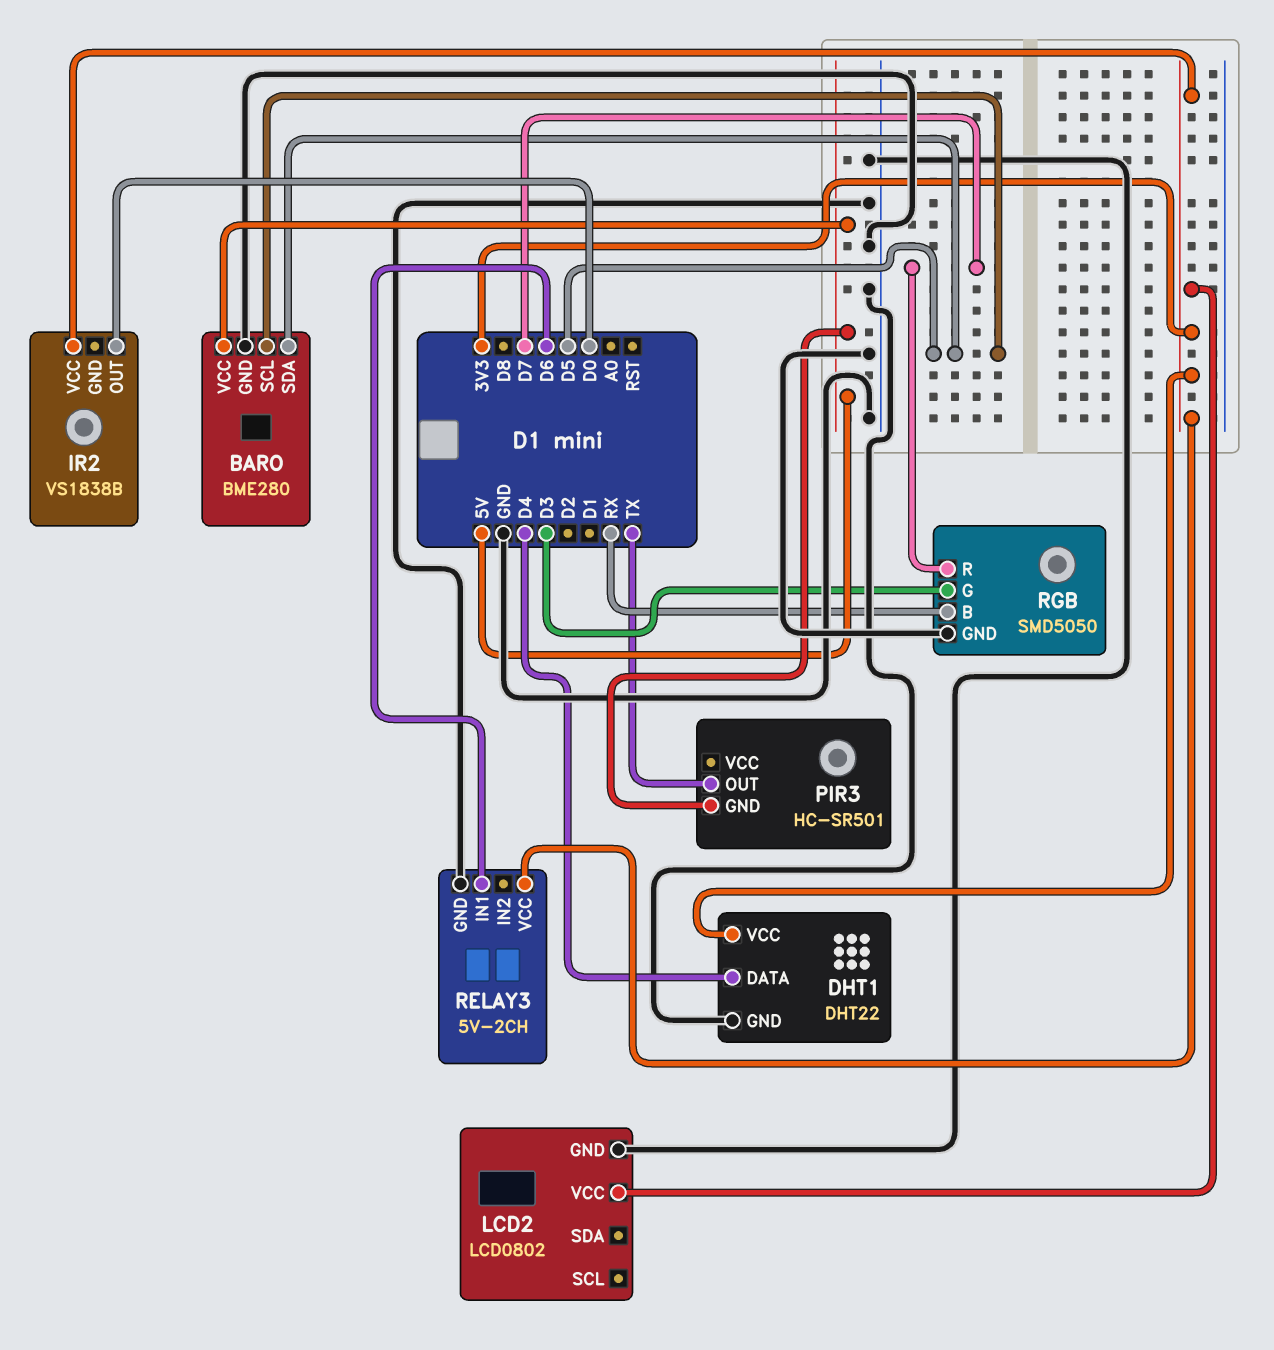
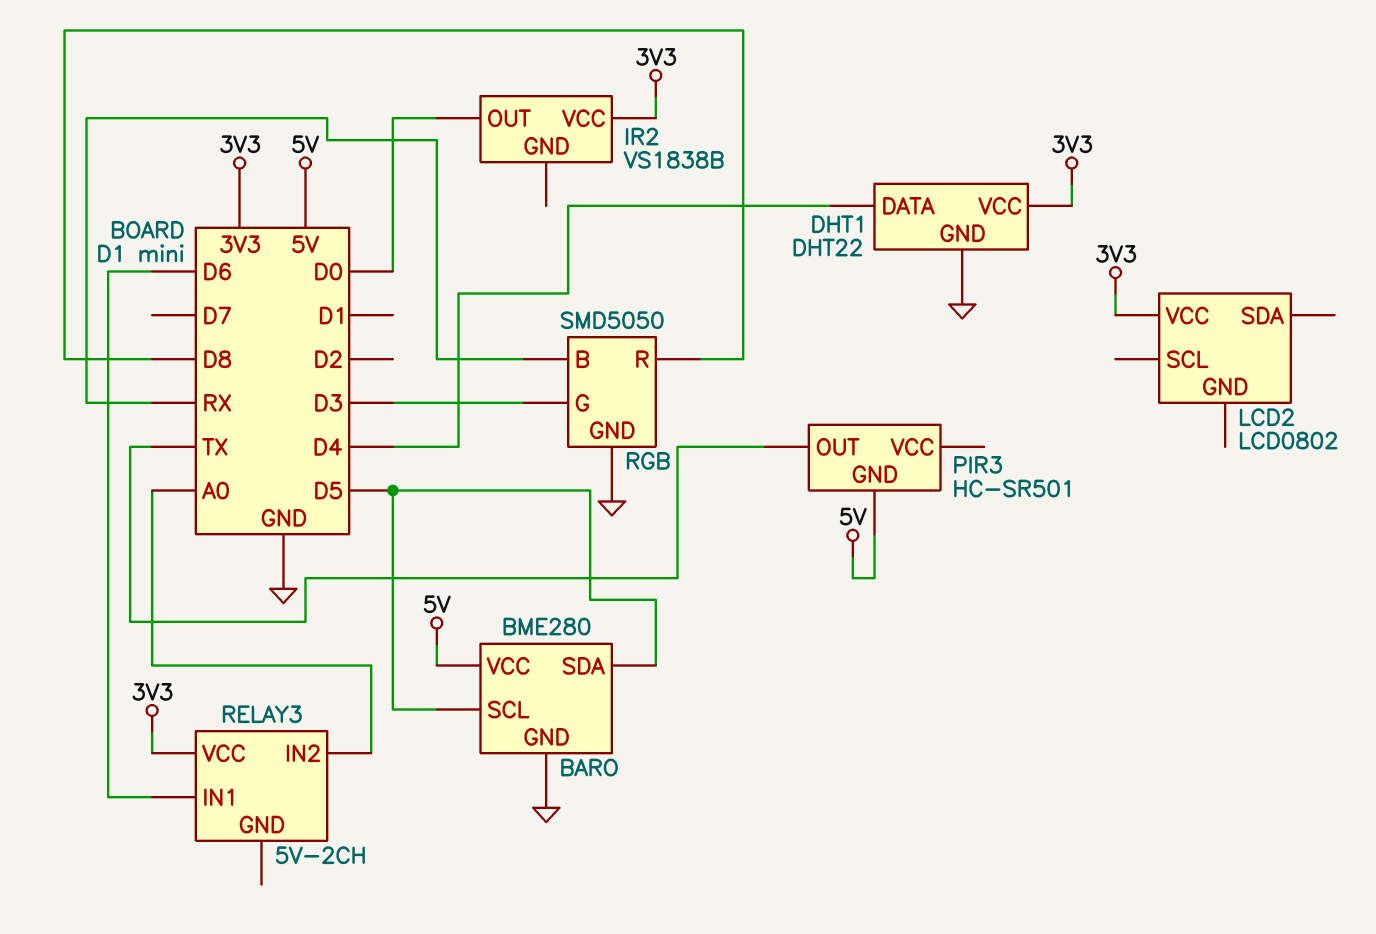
LCD2 pin GND: GND -> none
RELAY3 pin GND: GND -> none
RELAY3 pin IN2: none -> A0
RGB pin R: D7 -> D8

